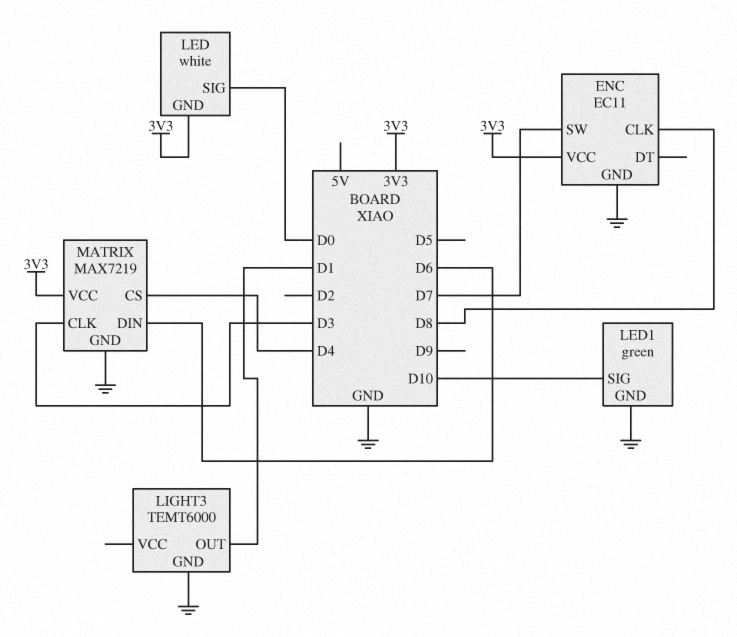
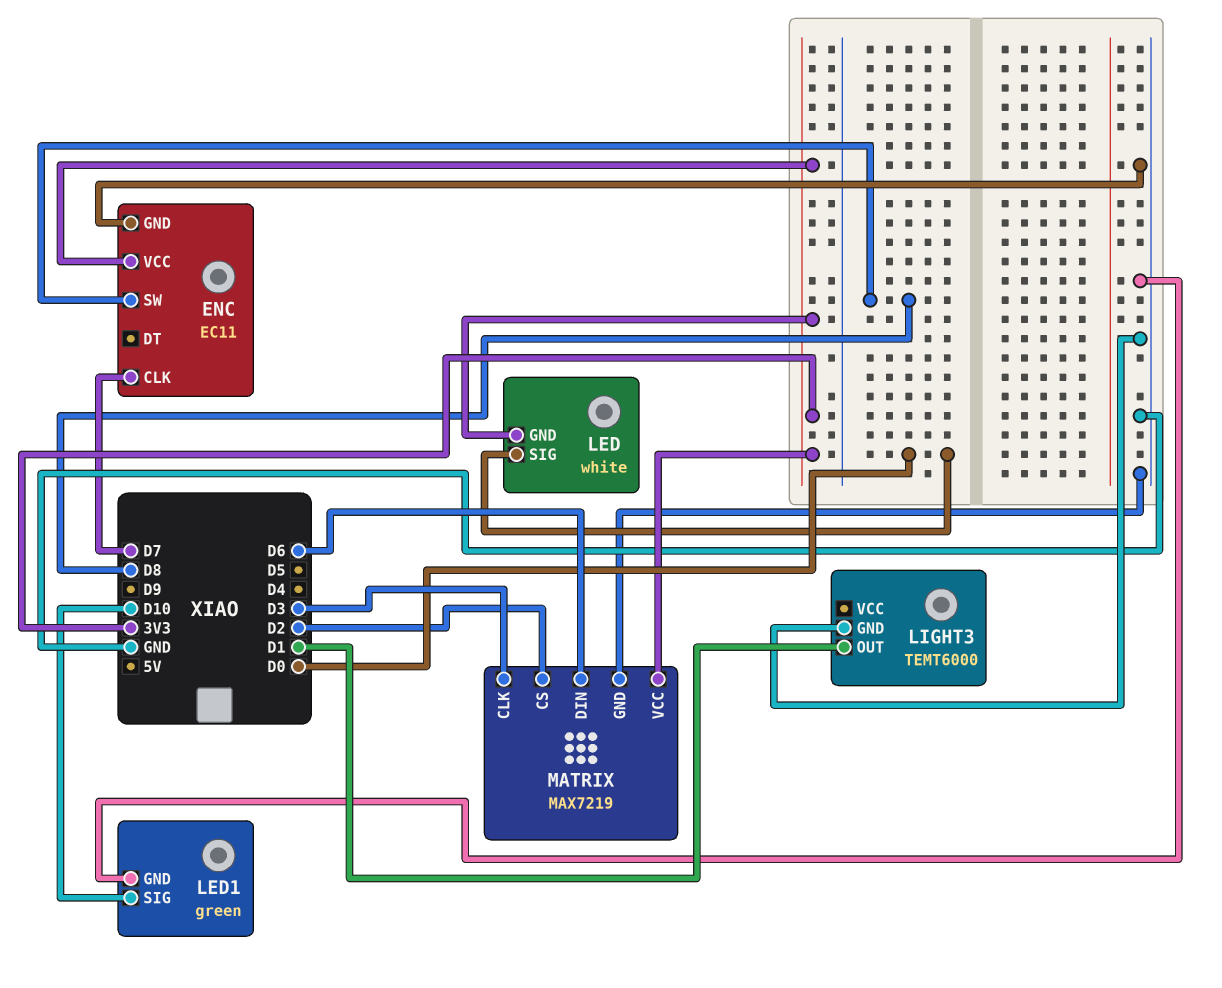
ENC pin CLK: D8 -> D7
ENC pin SW: D7 -> D8
MATRIX pin CS: D4 -> D2

